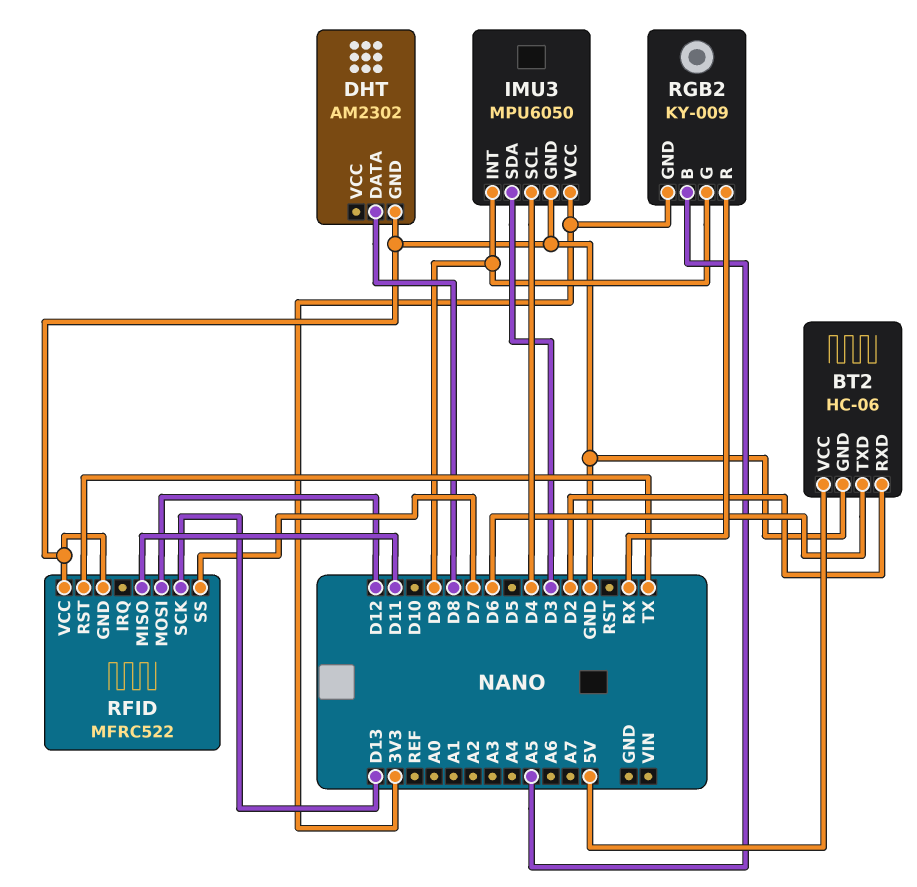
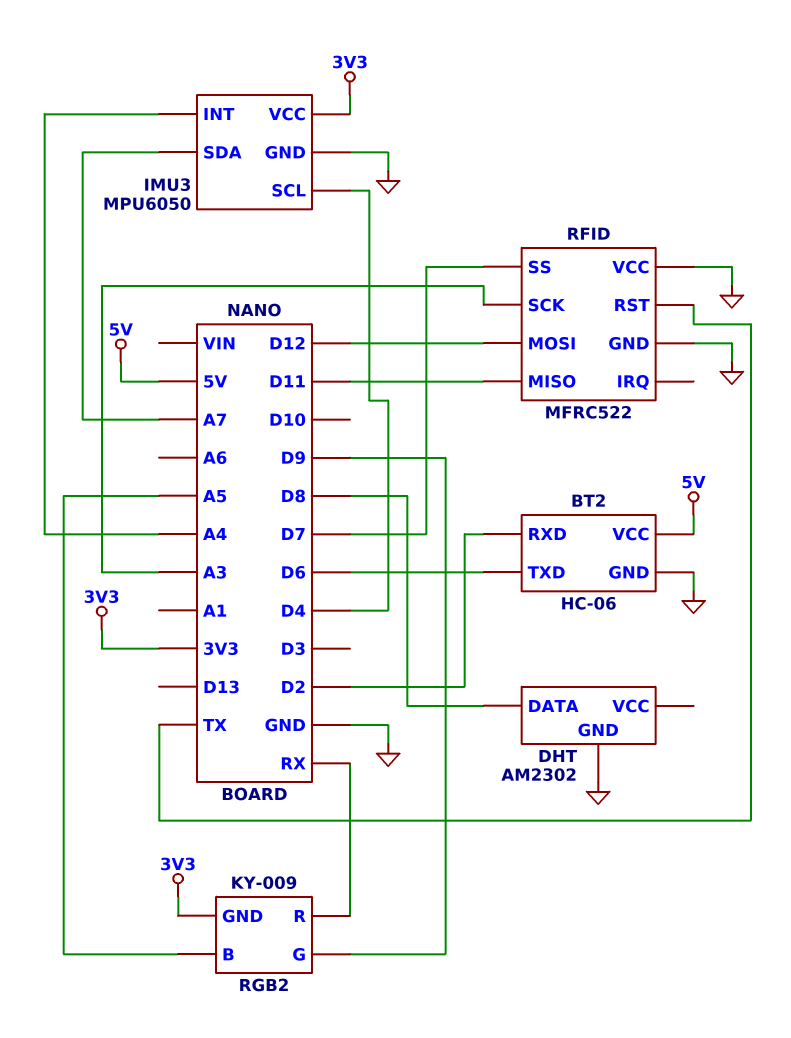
IMU3 pin INT: D9 -> A4
IMU3 pin SDA: D3 -> A7
RFID pin SCK: D13 -> A3

